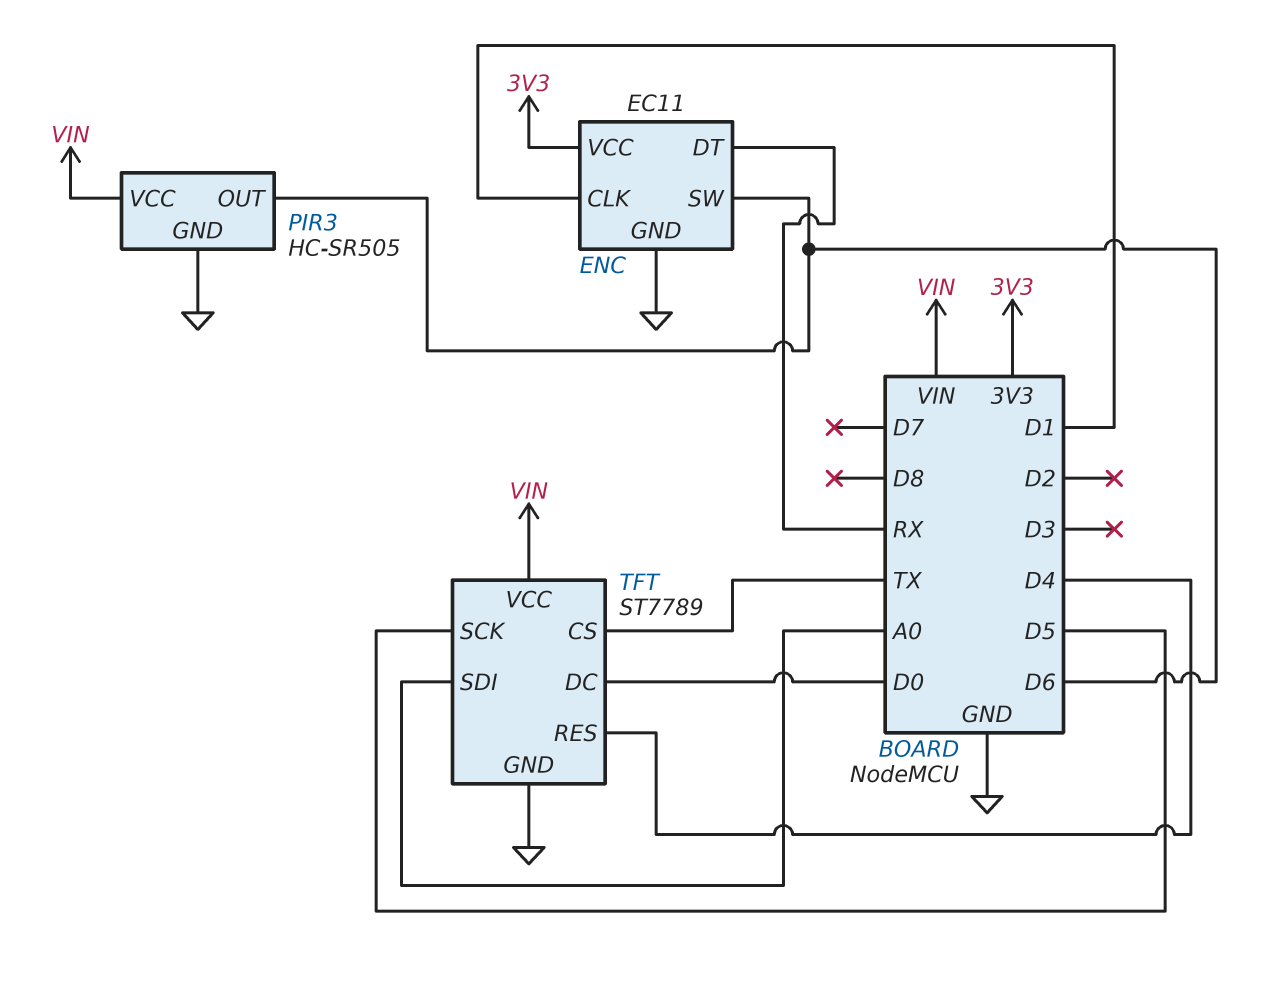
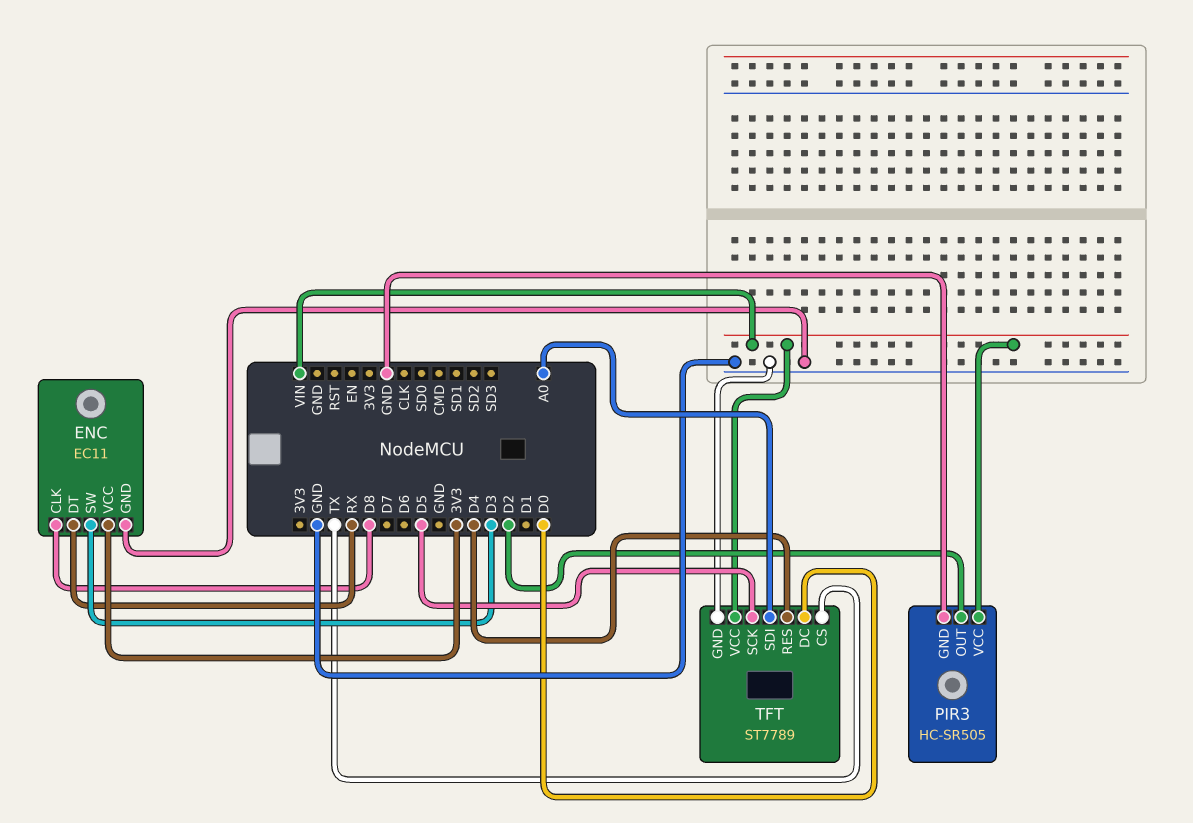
ENC pin CLK: D1 -> D8
ENC pin SW: D6 -> D3
PIR3 pin OUT: D6 -> D2

